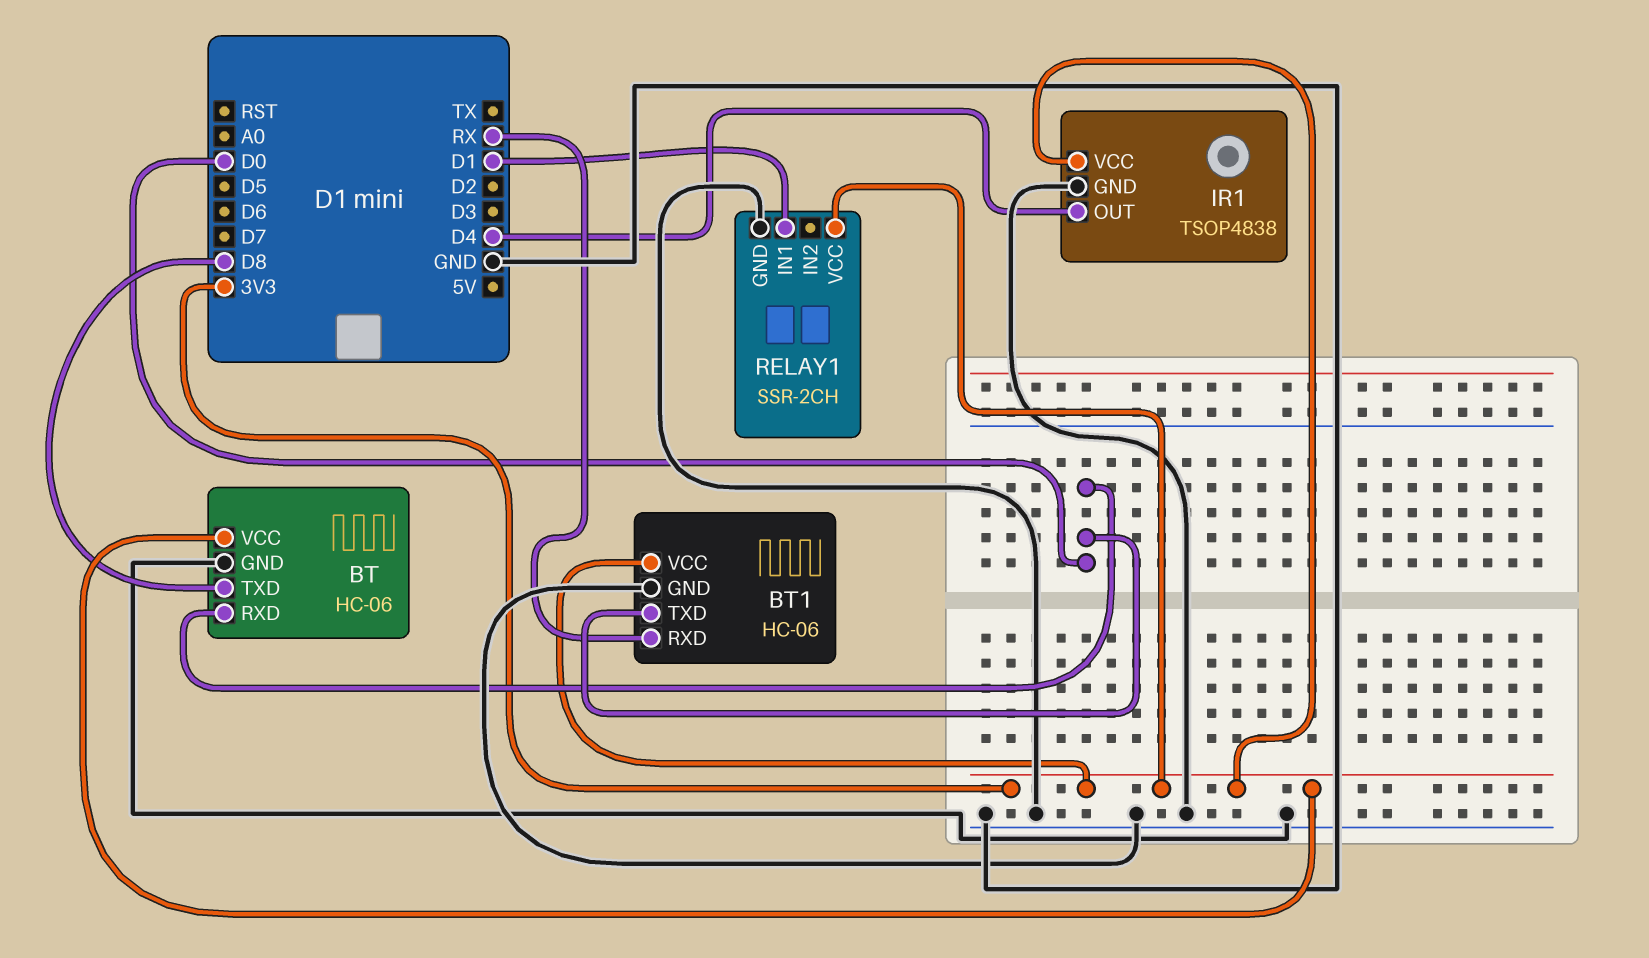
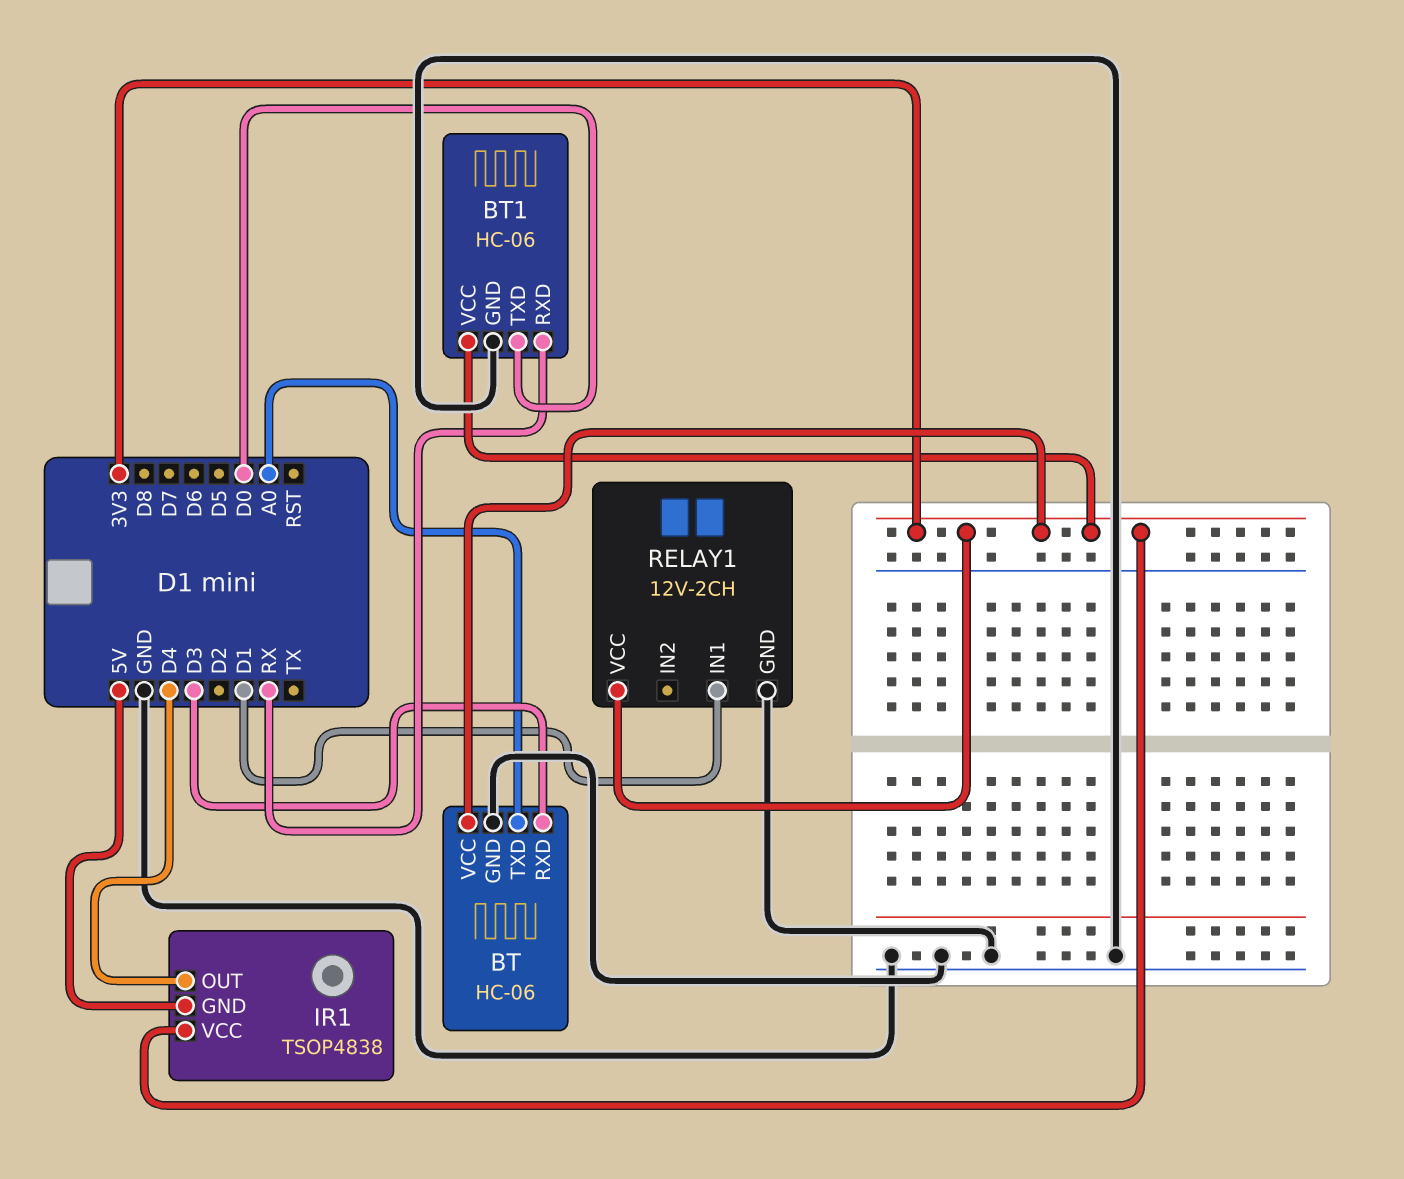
BT pin RXD: D0 -> D3
BT pin TXD: D8 -> A0
IR1 pin GND: GND -> 5V
RELAY1: SSR-2CH -> 12V-2CH

